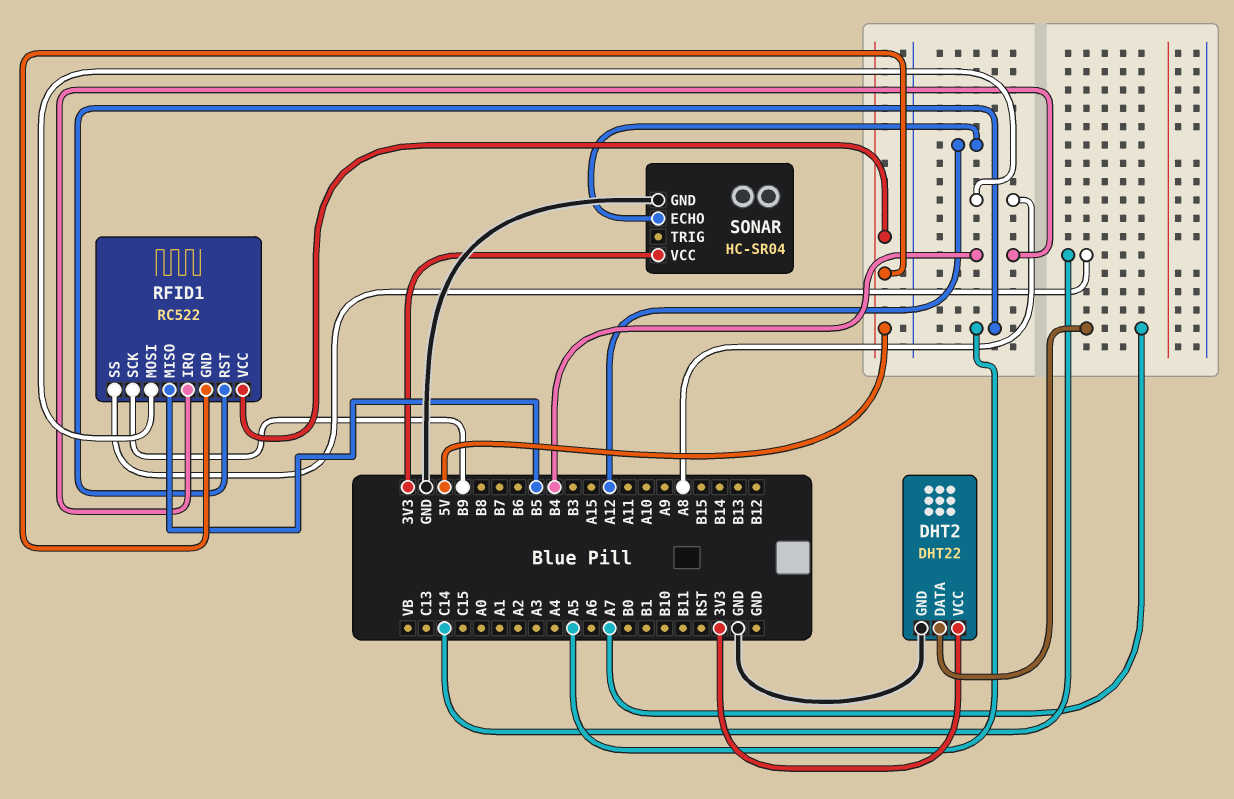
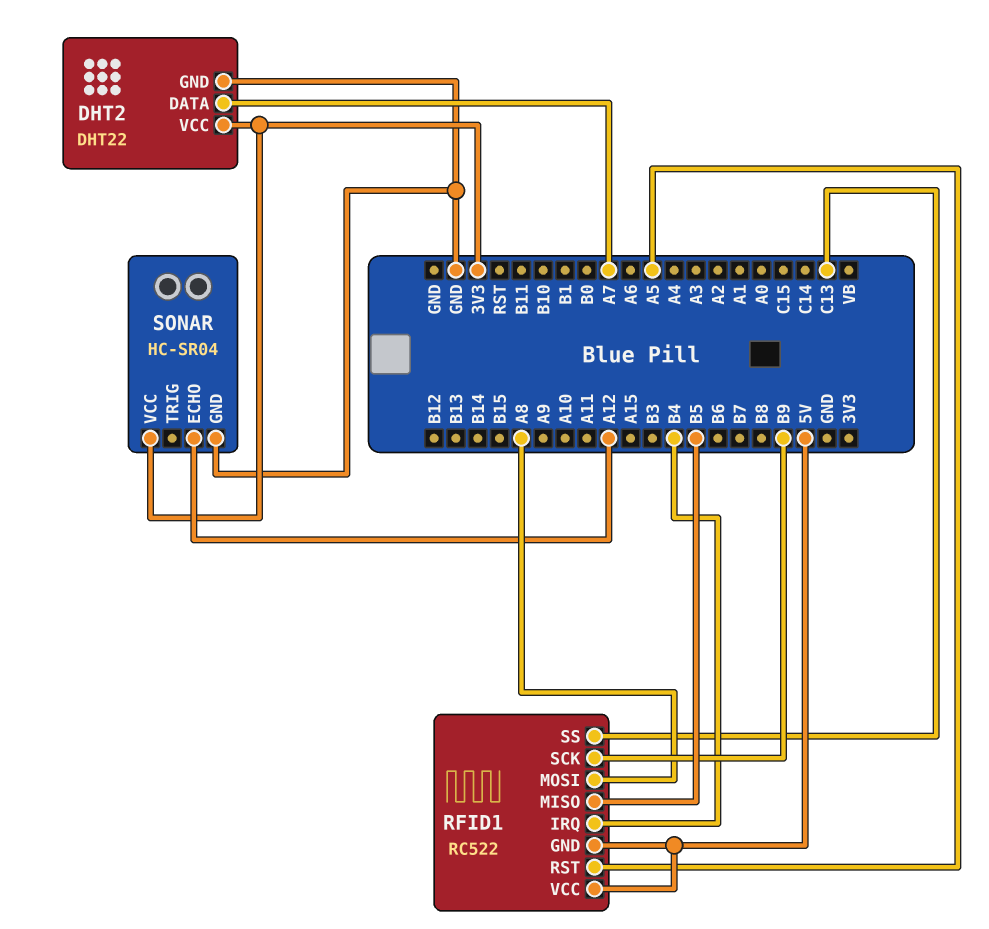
RFID1 pin SS: C14 -> C13

